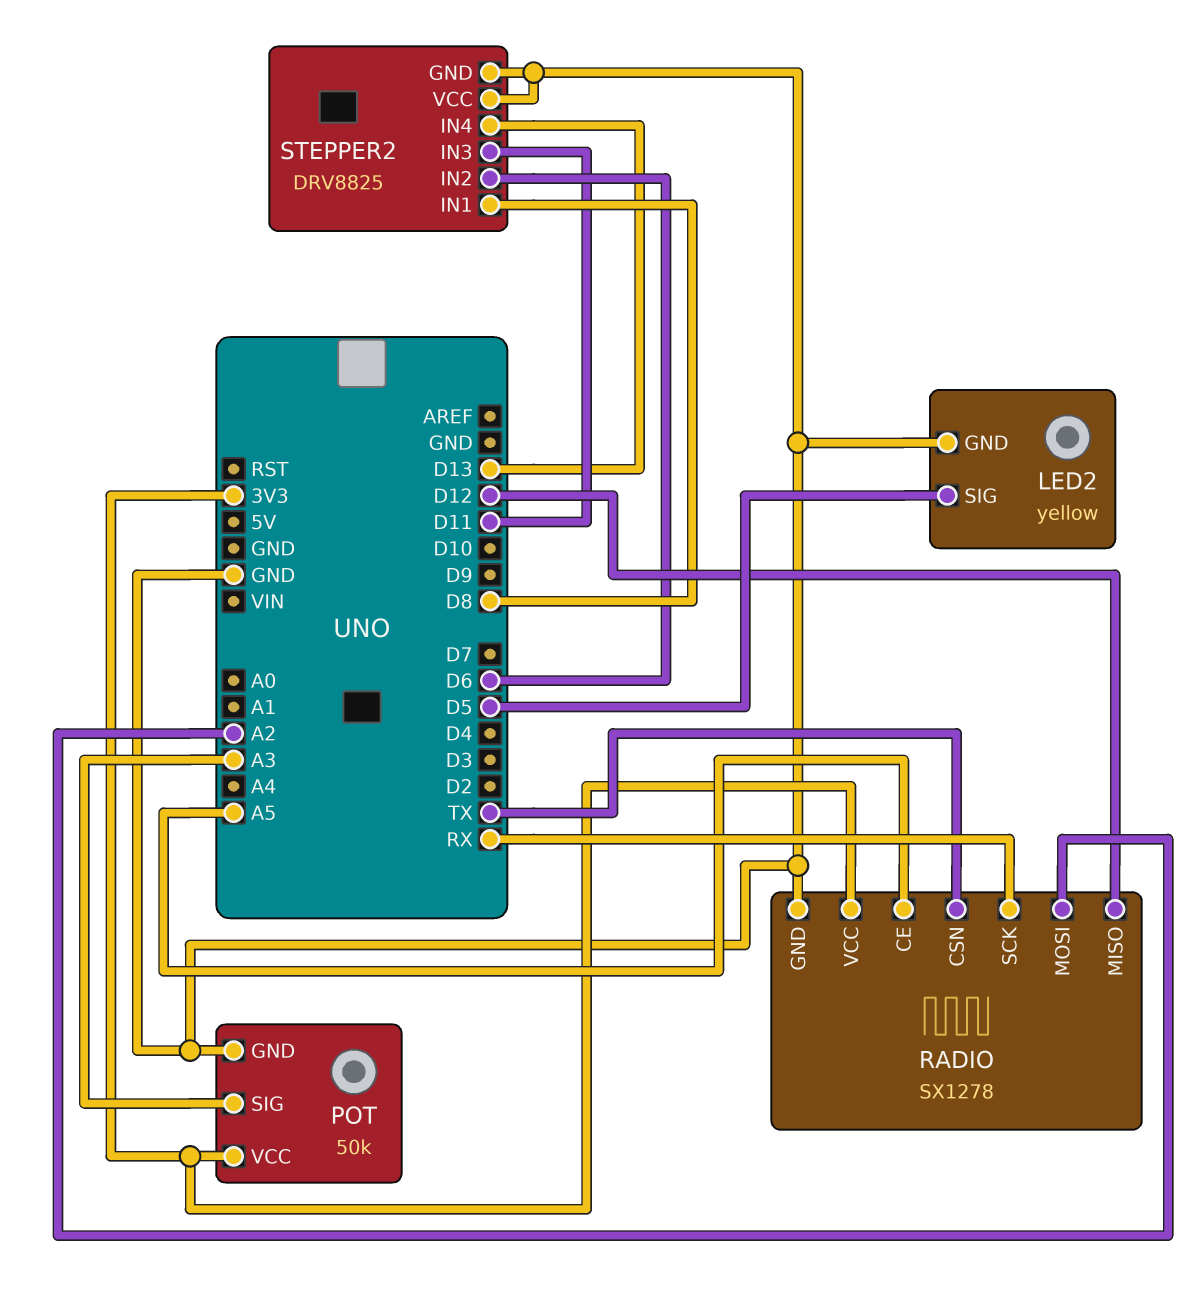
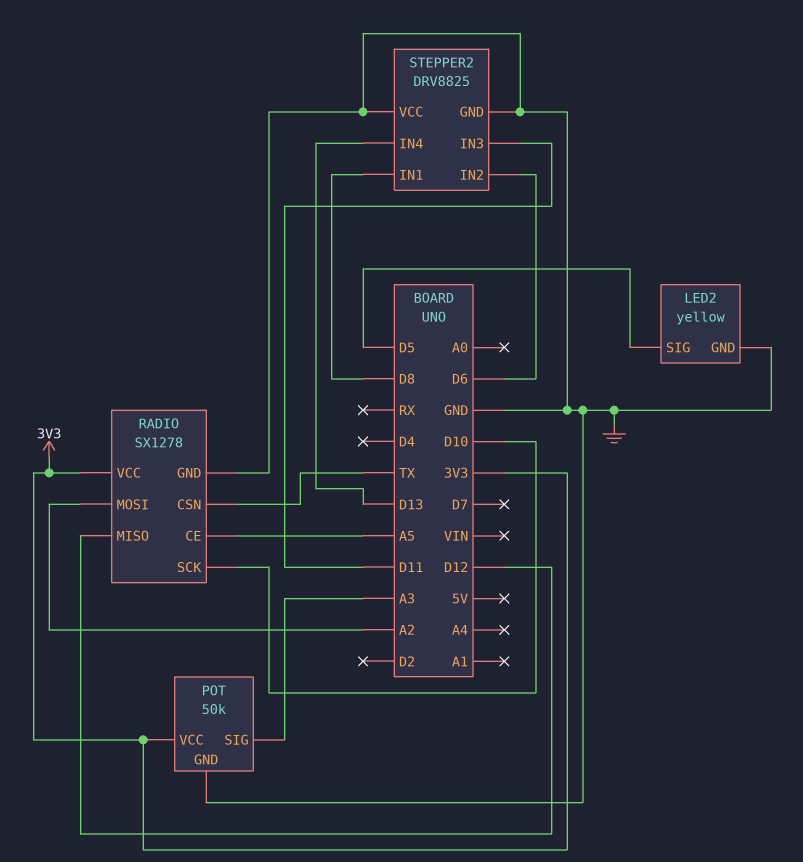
RADIO pin SCK: RX -> D10

